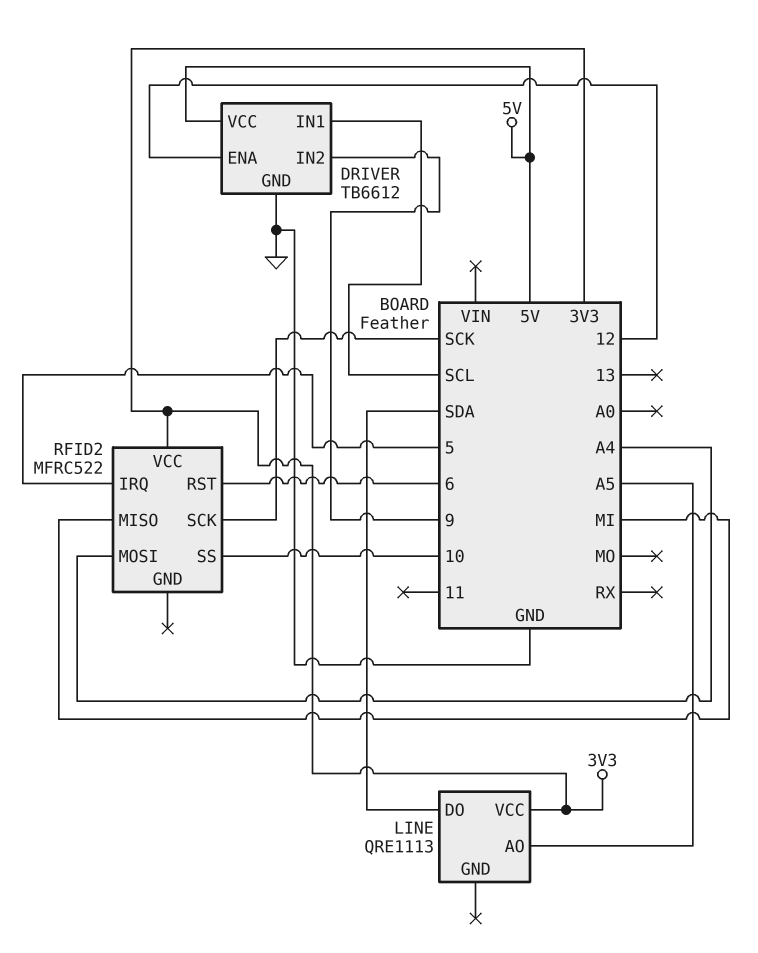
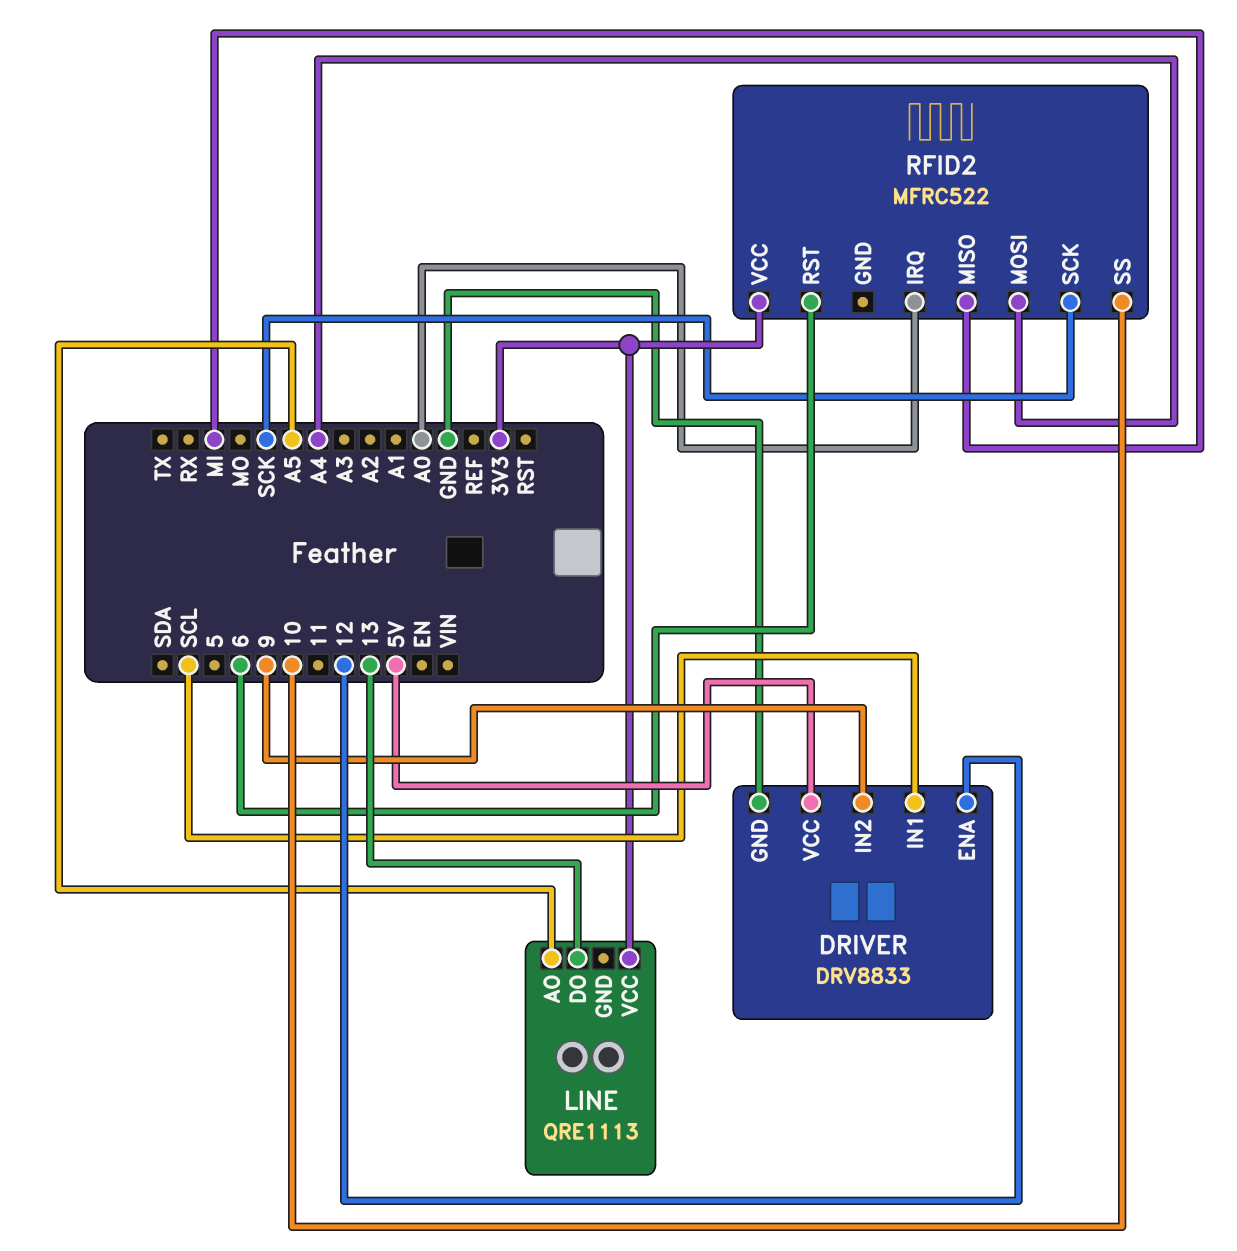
DRIVER: TB6612 -> DRV8833
LINE pin DO: SDA -> 13
RFID2 pin IRQ: 5 -> A0

